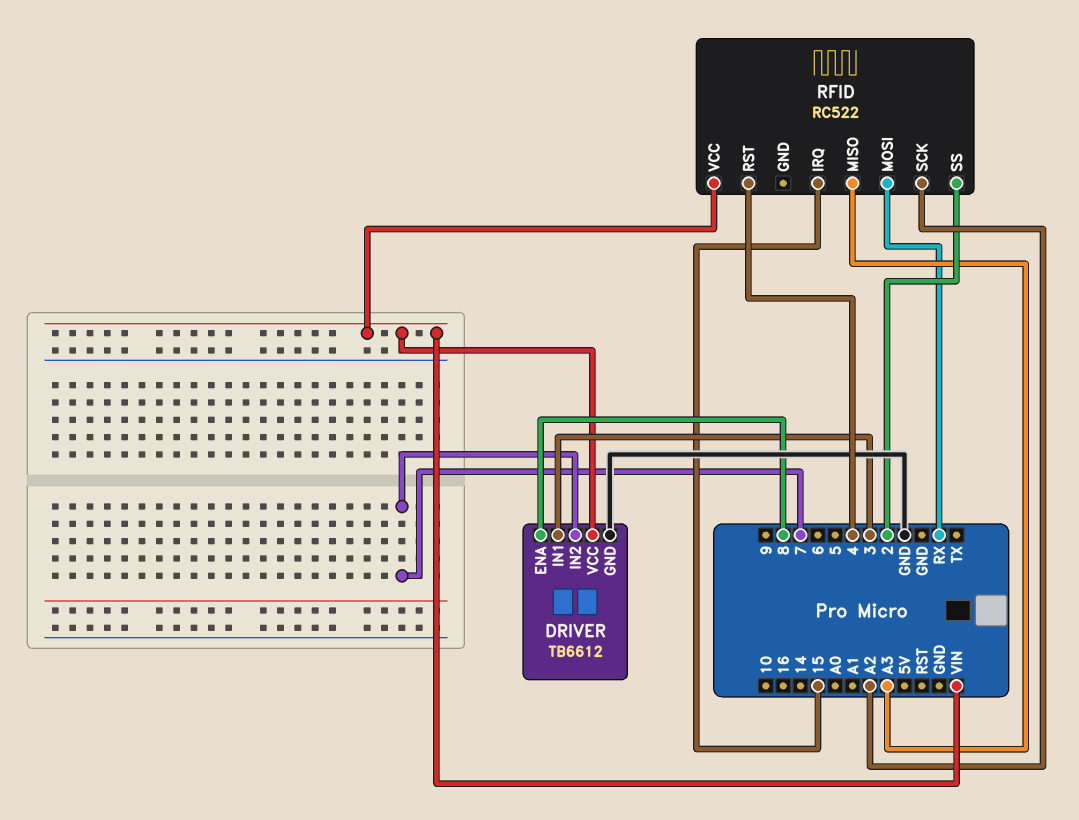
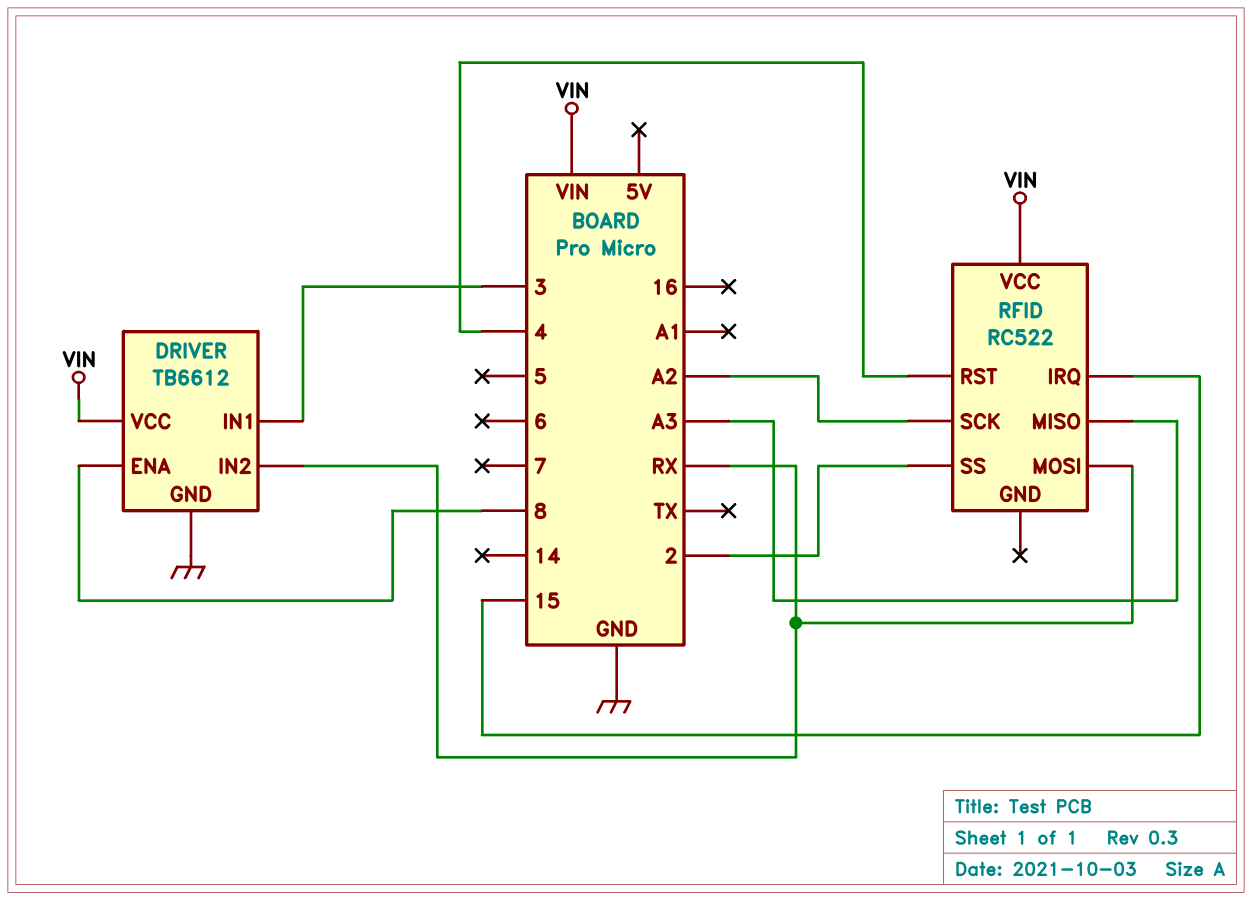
DRIVER pin IN2: 7 -> RX

